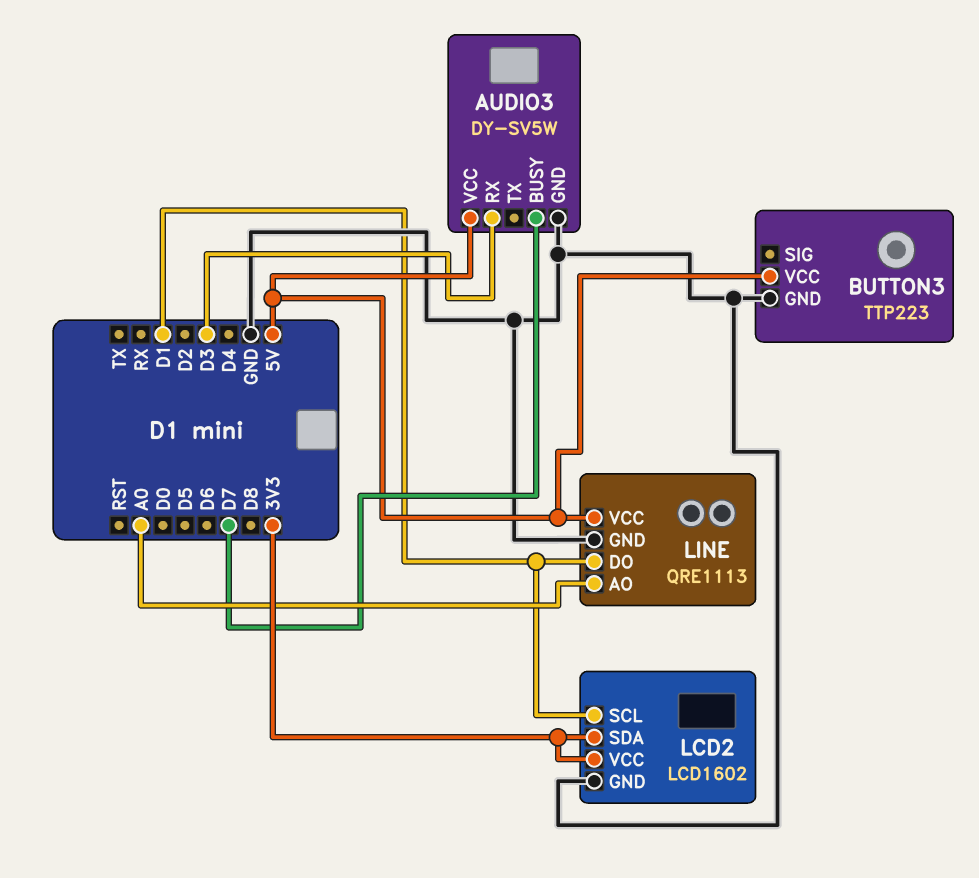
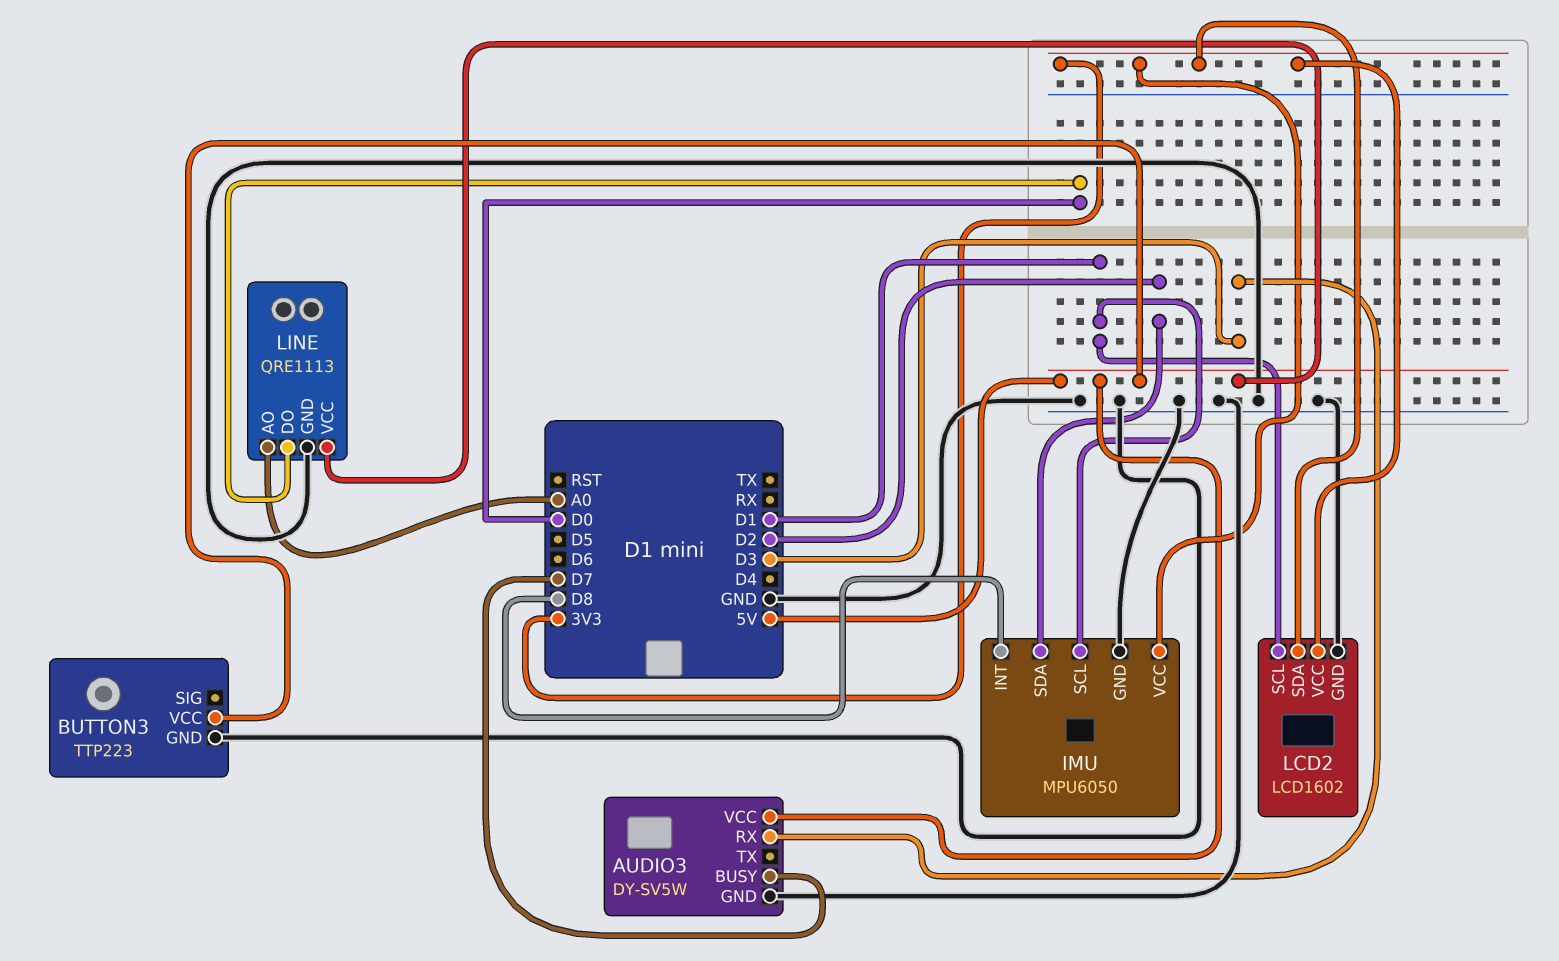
IMU: none -> MPU6050
IMU pin GND: none -> GND
IMU pin INT: none -> D8
IMU pin SCL: none -> D1
IMU pin SDA: none -> D2
IMU pin VCC: none -> 3V3
LINE pin DO: D1 -> D0

